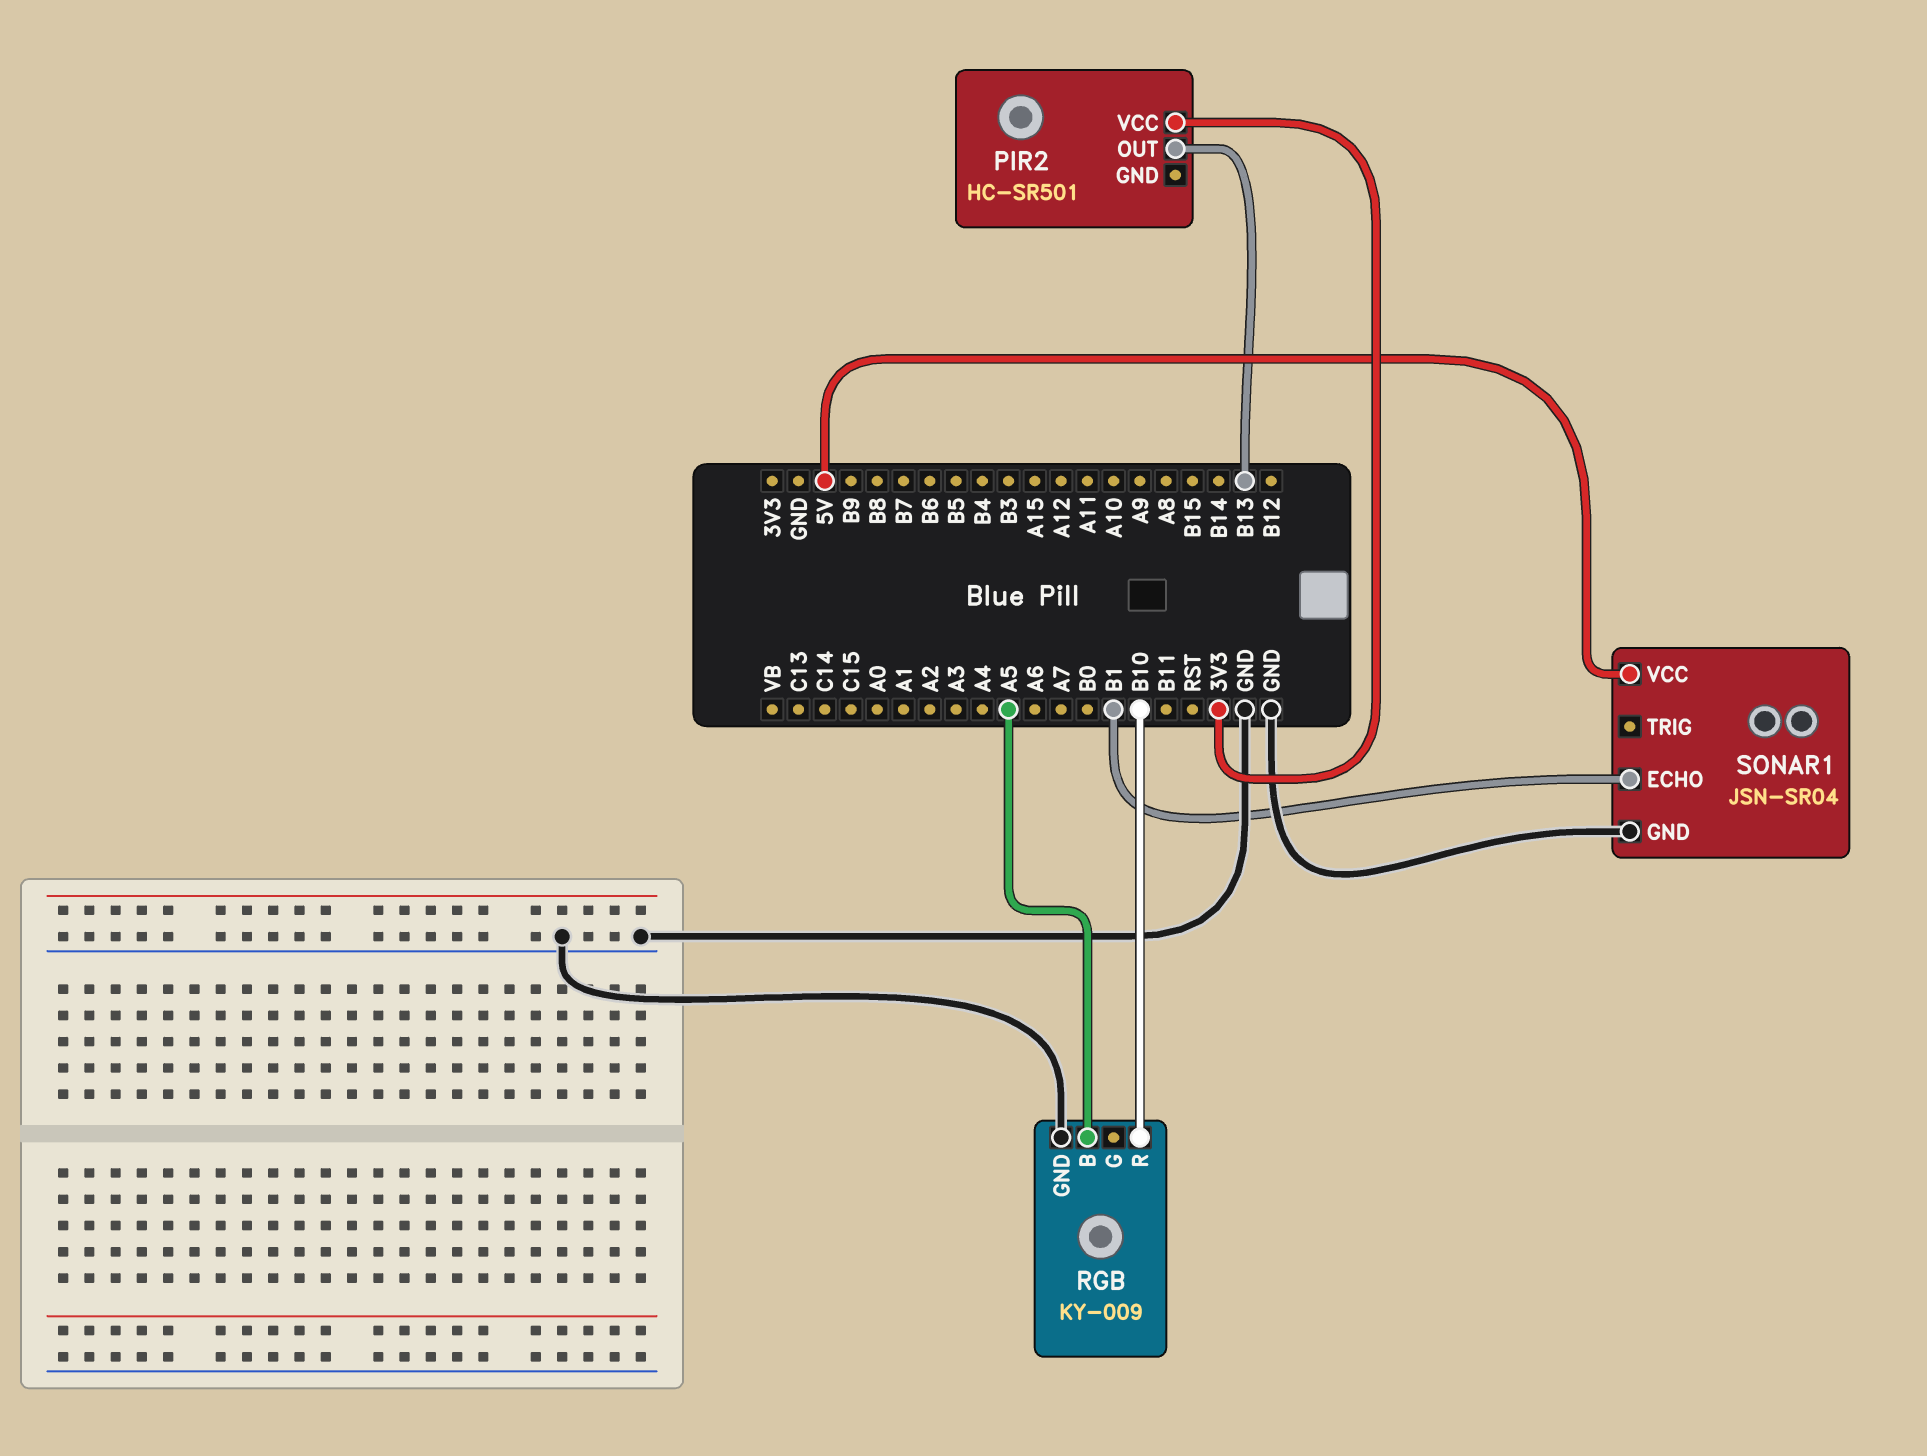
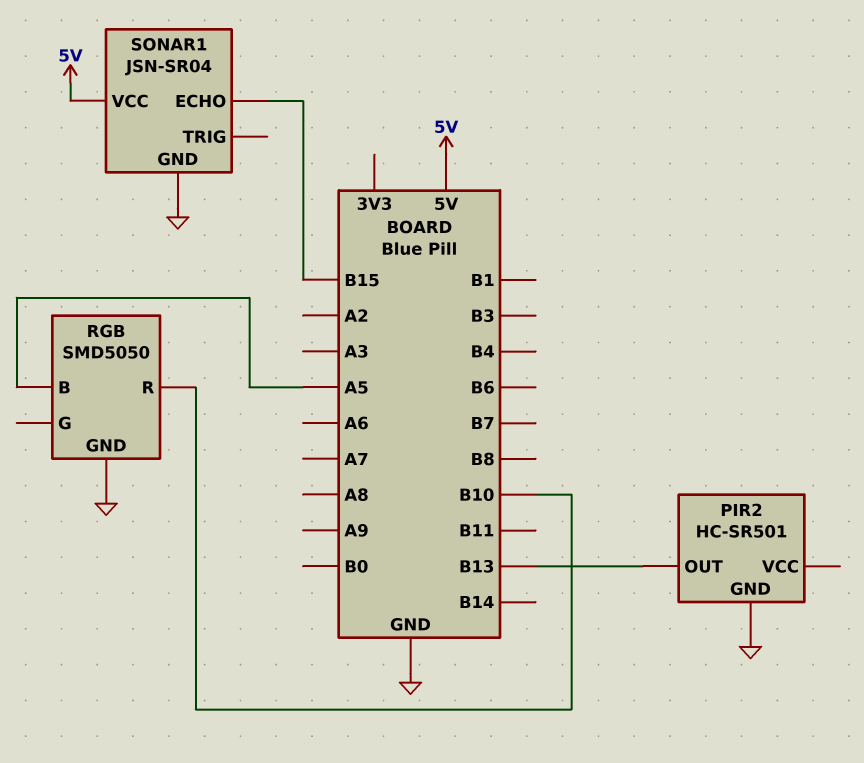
PIR2 pin GND: none -> GND
PIR2 pin VCC: 3V3 -> none
RGB: KY-009 -> SMD5050
SONAR1 pin ECHO: B1 -> B15

